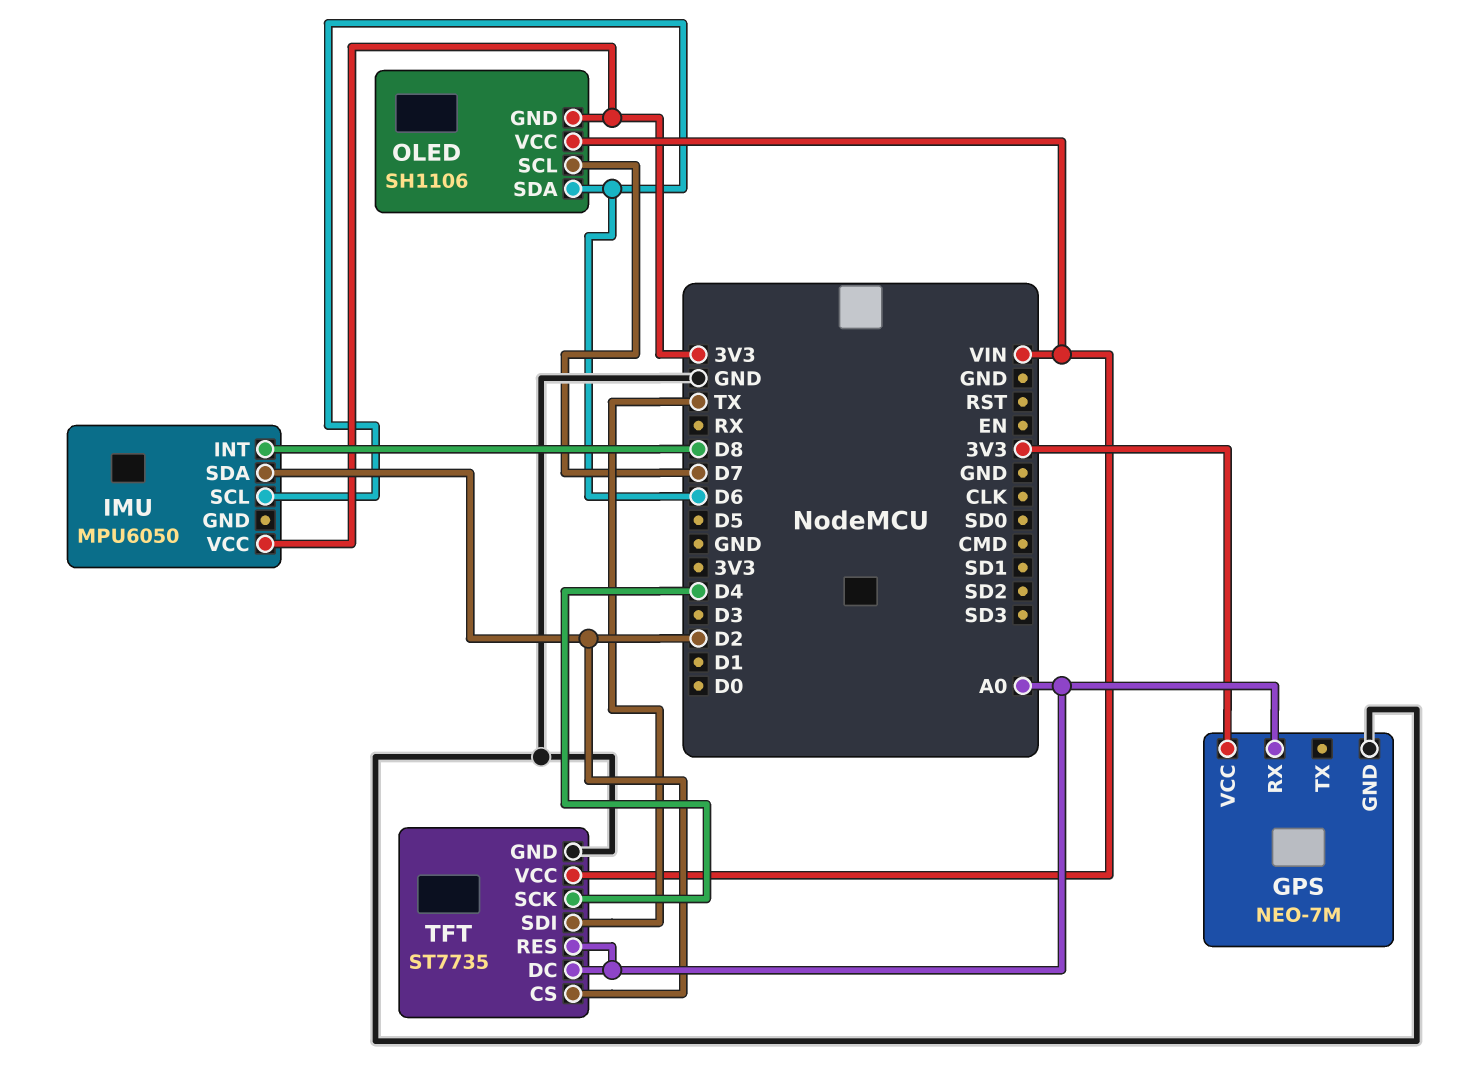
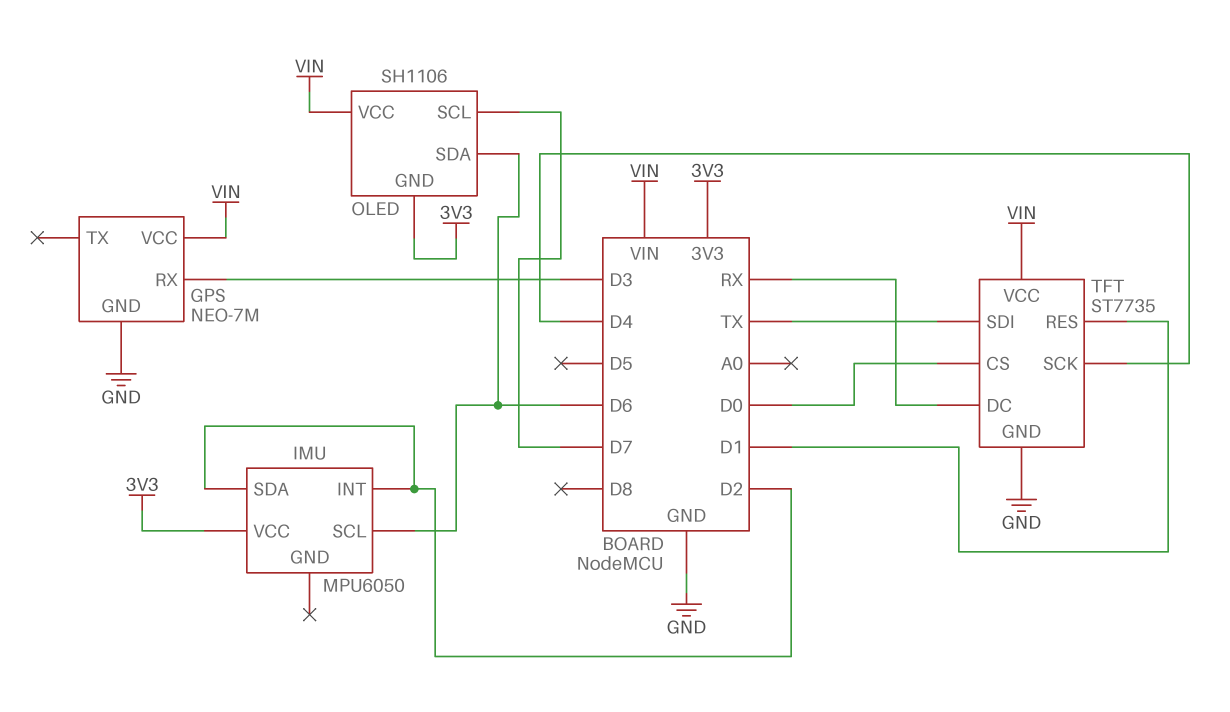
GPS pin RX: A0 -> D3
GPS pin VCC: 3V3 -> VIN
IMU pin INT: D8 -> D2
TFT pin CS: D2 -> D0
TFT pin DC: A0 -> RX
TFT pin RES: A0 -> D1

